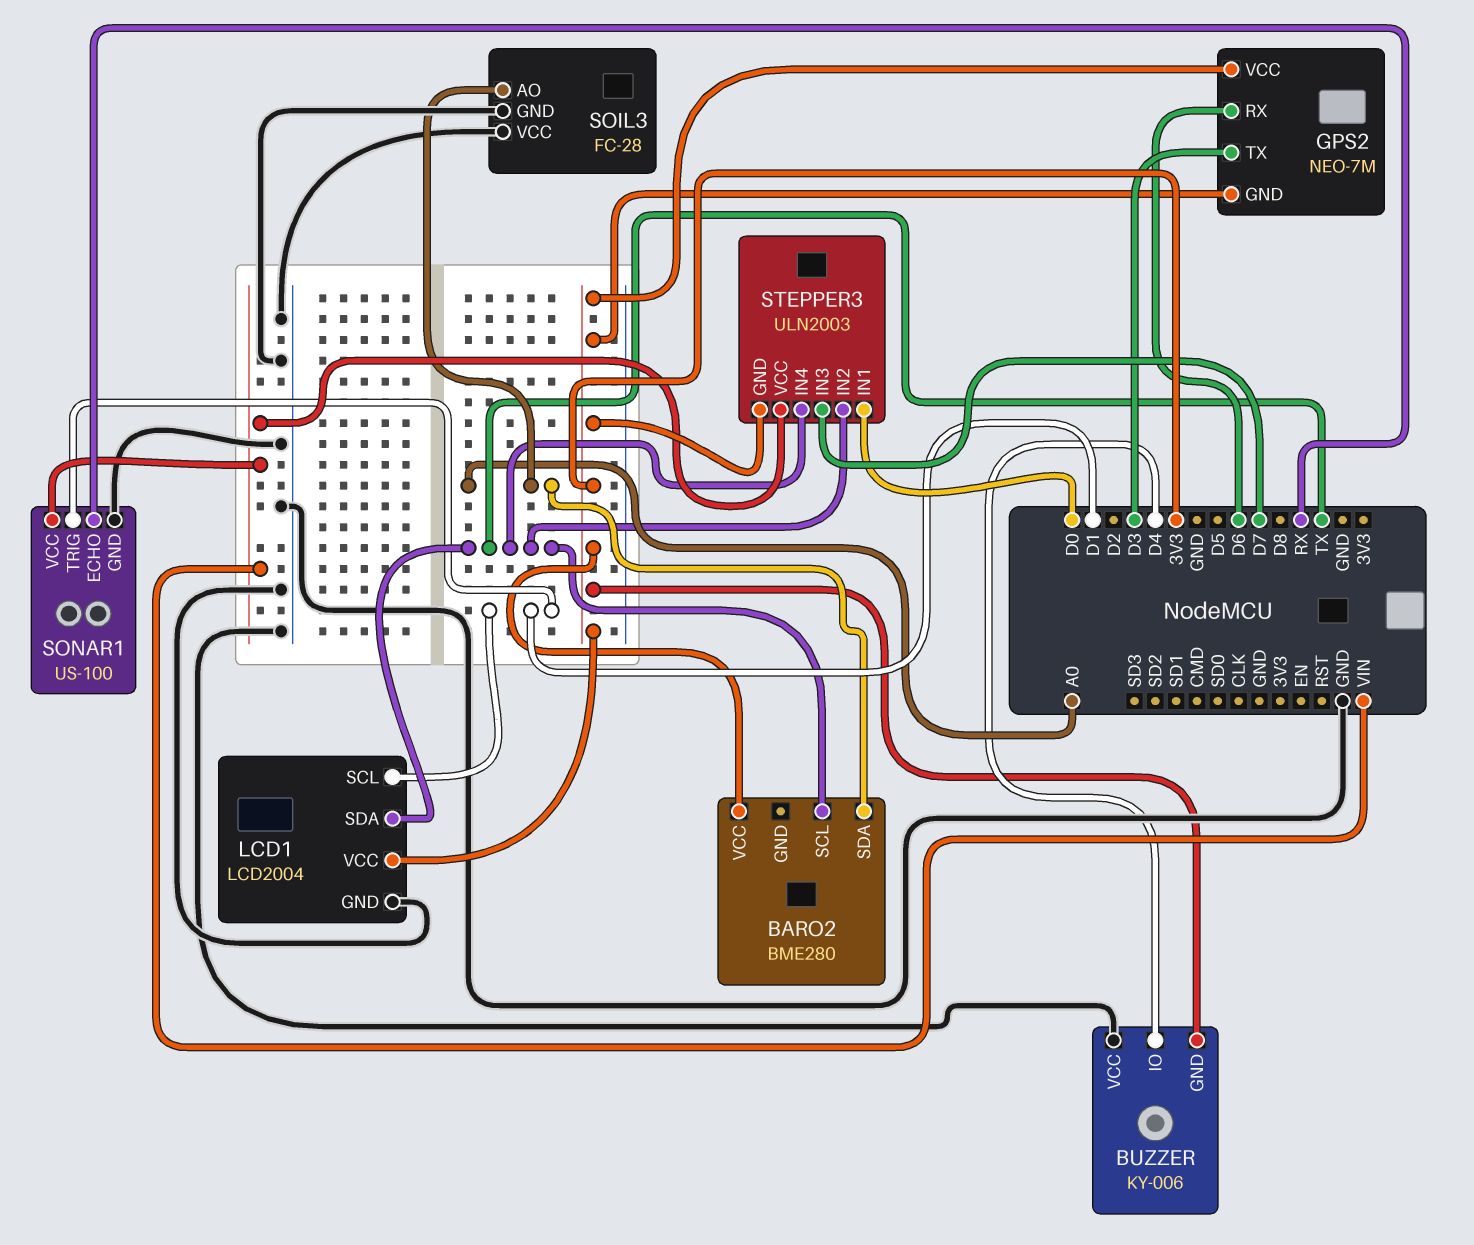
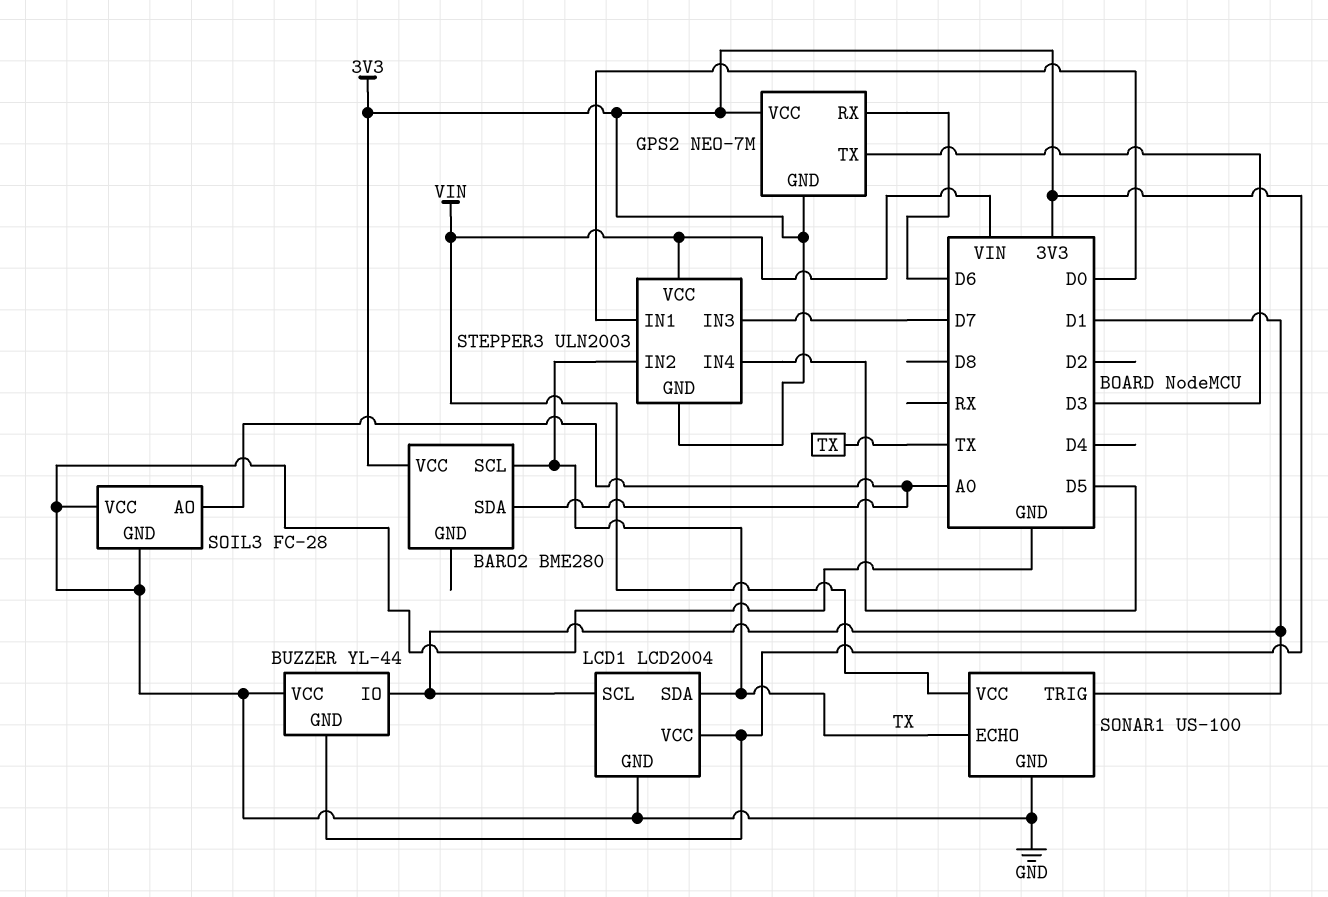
BUZZER: KY-006 -> YL-44
BUZZER pin IO: D4 -> D1
SONAR1 pin ECHO: RX -> TX
STEPPER3 pin IN4: TX -> D5

